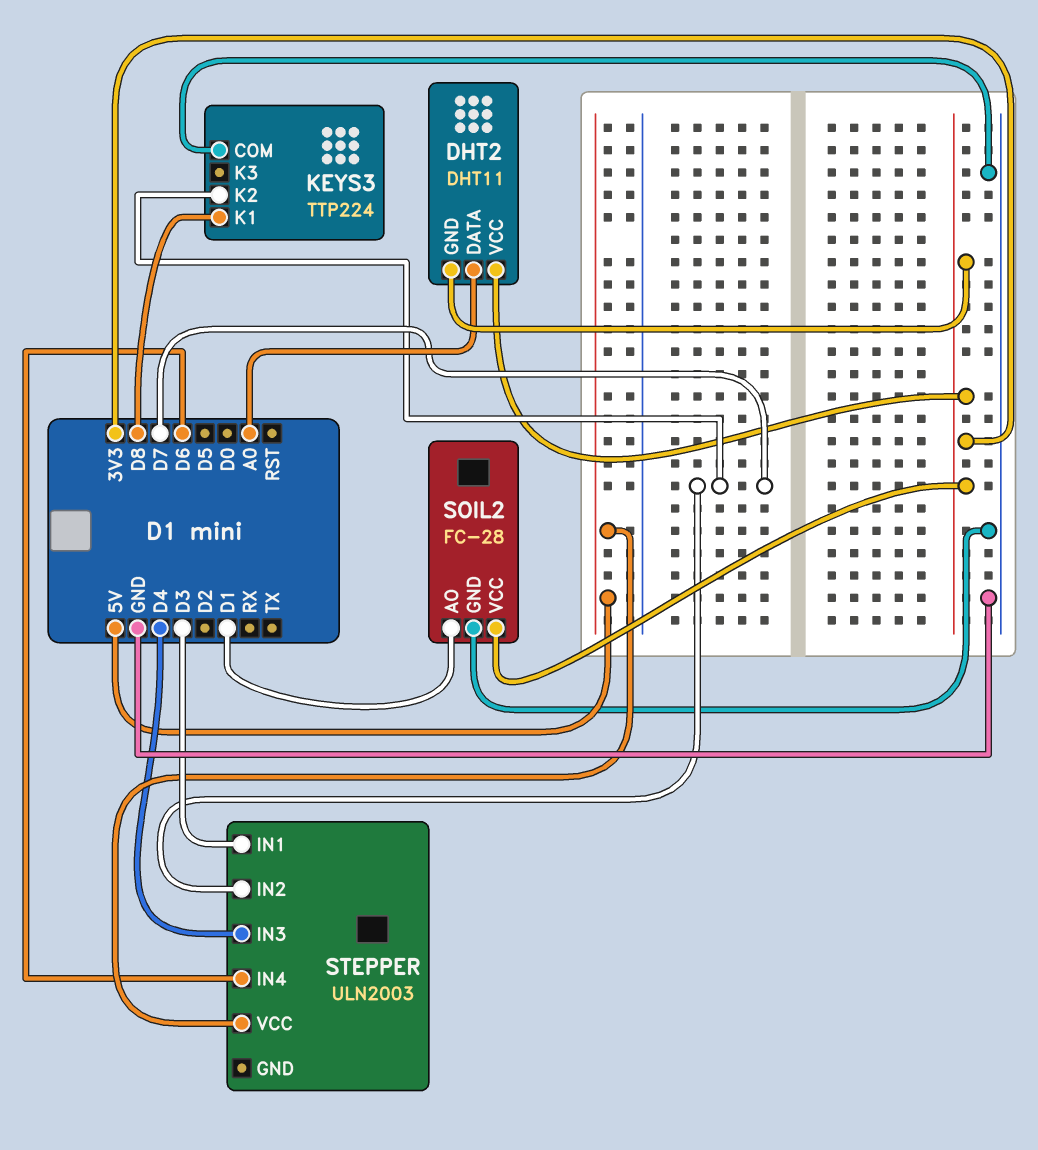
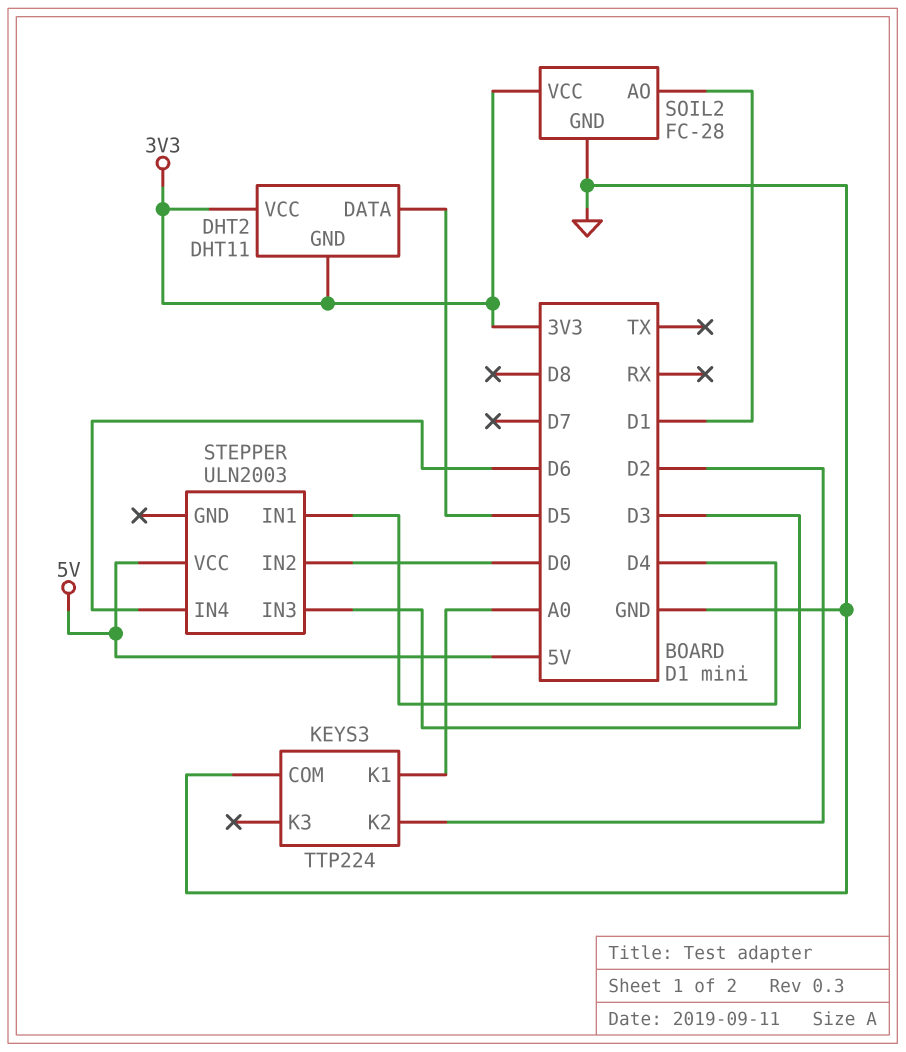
DHT2 pin DATA: A0 -> D5
KEYS3 pin K1: D8 -> A0
KEYS3 pin K2: D7 -> D2
STEPPER pin IN1: D3 -> D4
STEPPER pin IN2: D7 -> D0
STEPPER pin IN3: D4 -> D3

